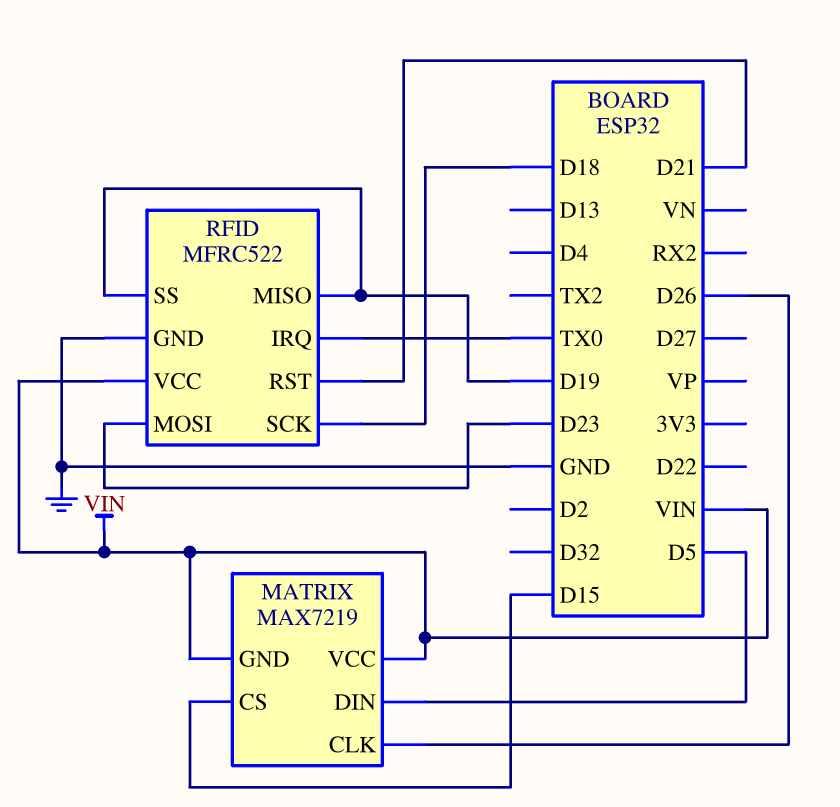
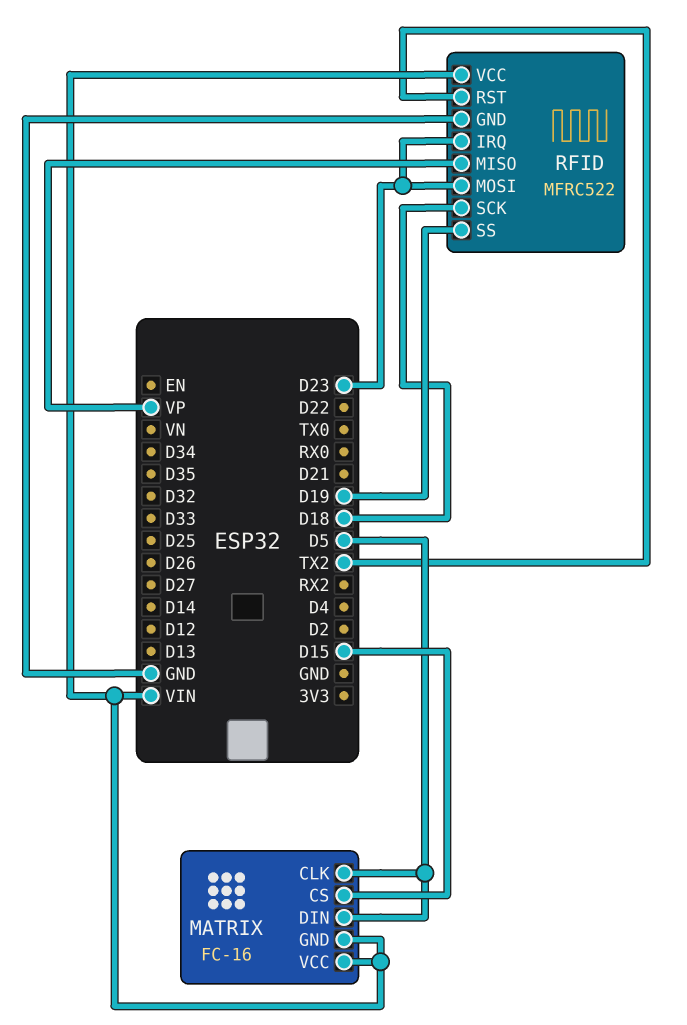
MATRIX: MAX7219 -> FC-16
MATRIX pin CLK: D26 -> D5
RFID pin IRQ: TX0 -> D23
RFID pin MISO: D19 -> VP
RFID pin RST: D21 -> TX2

